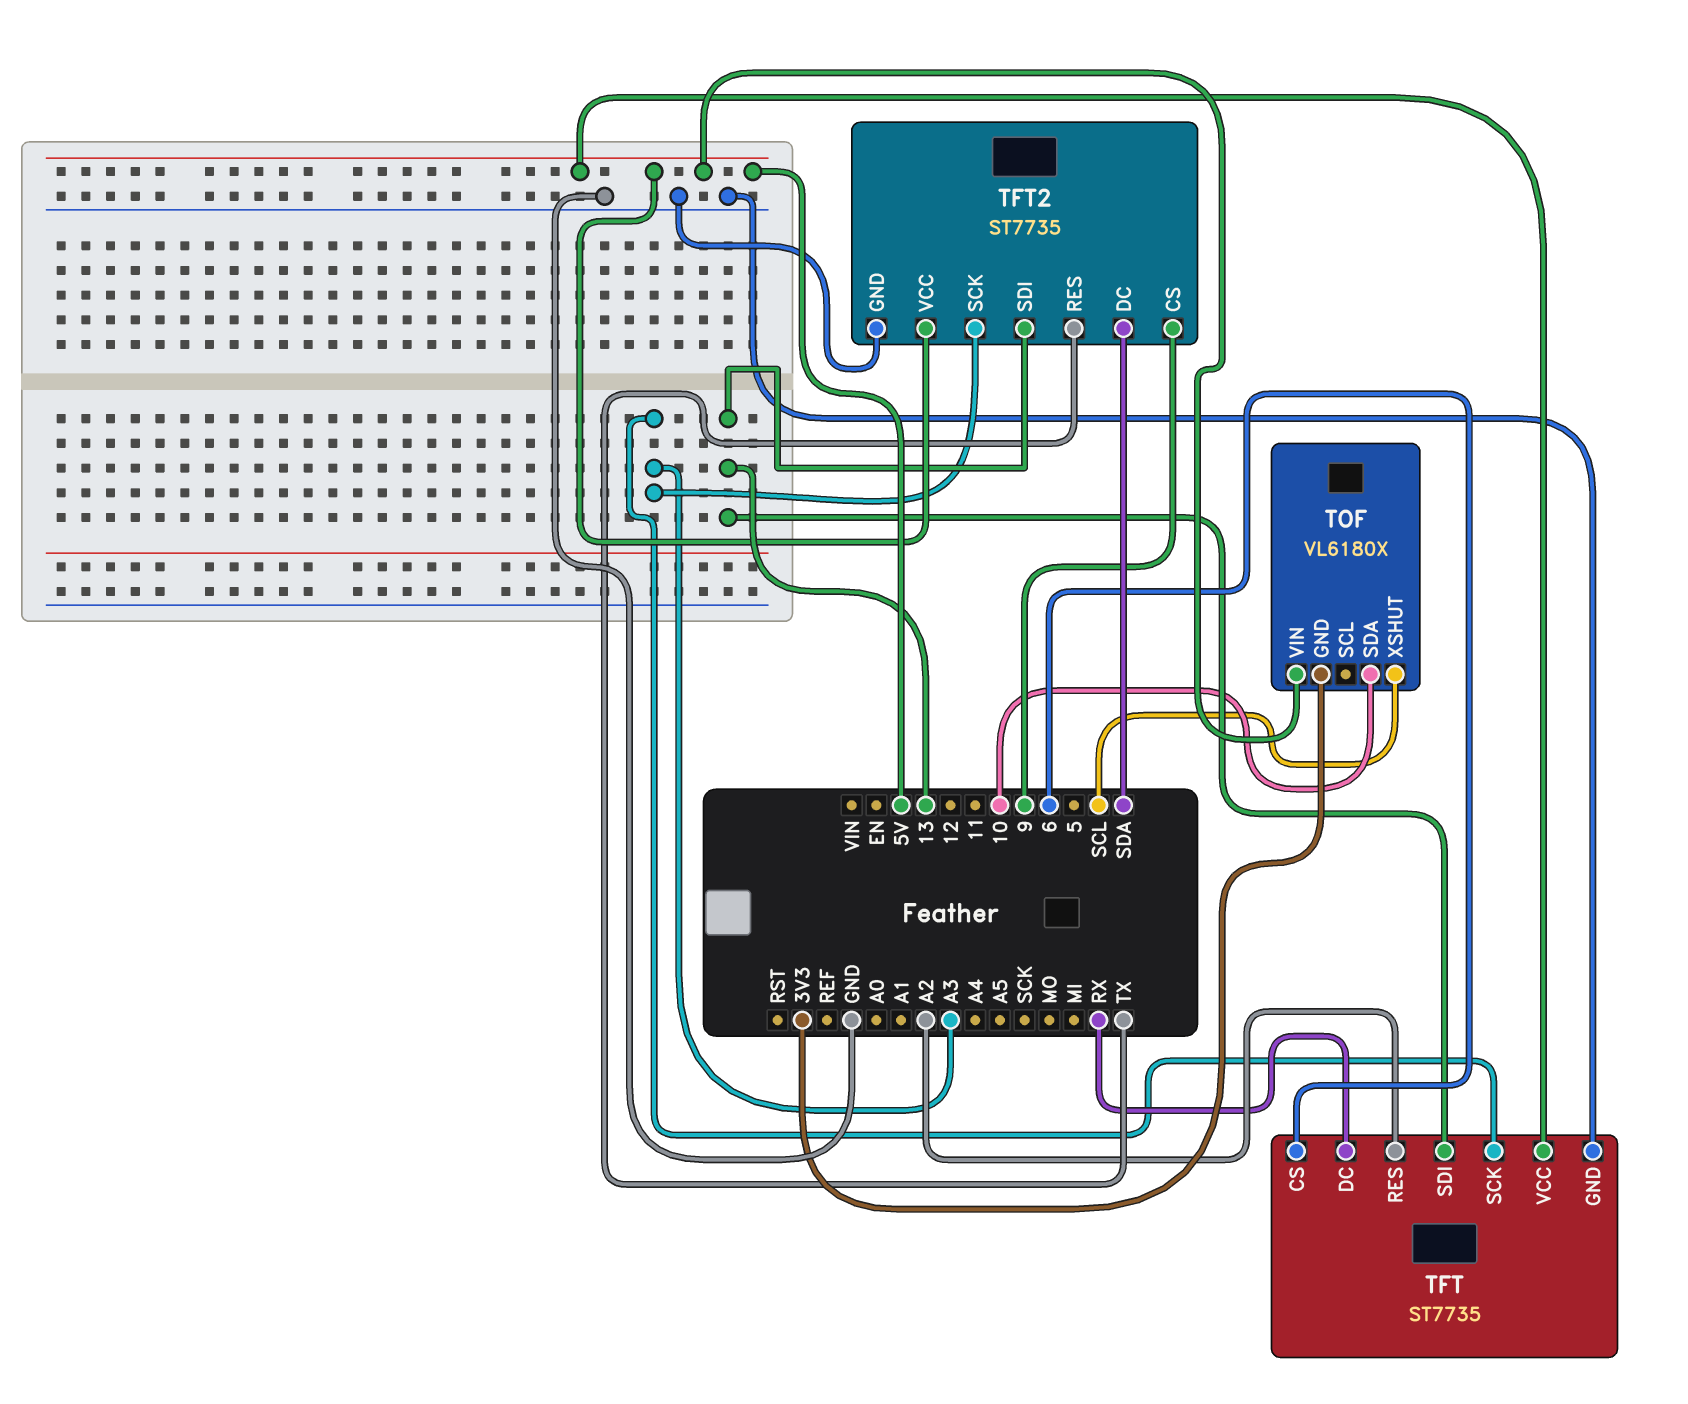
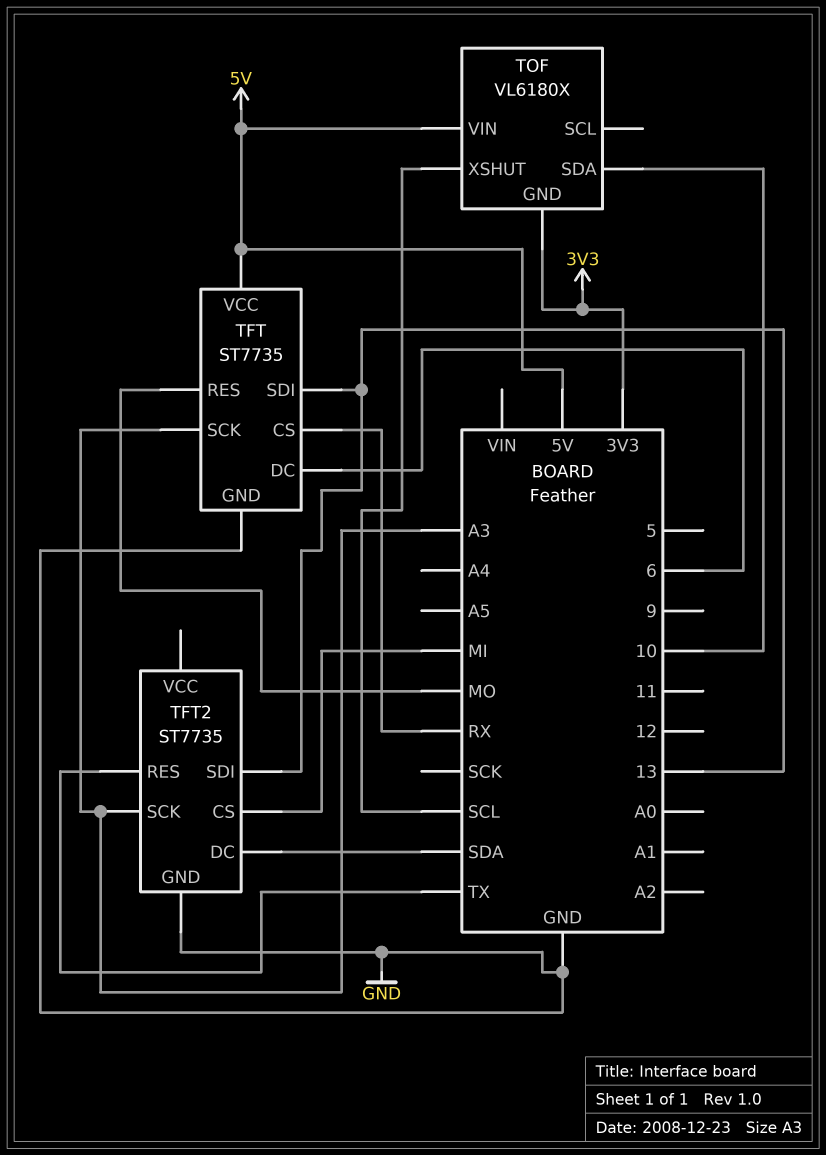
TFT pin CS: 6 -> RX
TFT pin DC: RX -> 6
TFT pin RES: A2 -> MO
TFT2 pin CS: 9 -> MI
TFT2 pin VCC: 5V -> none

